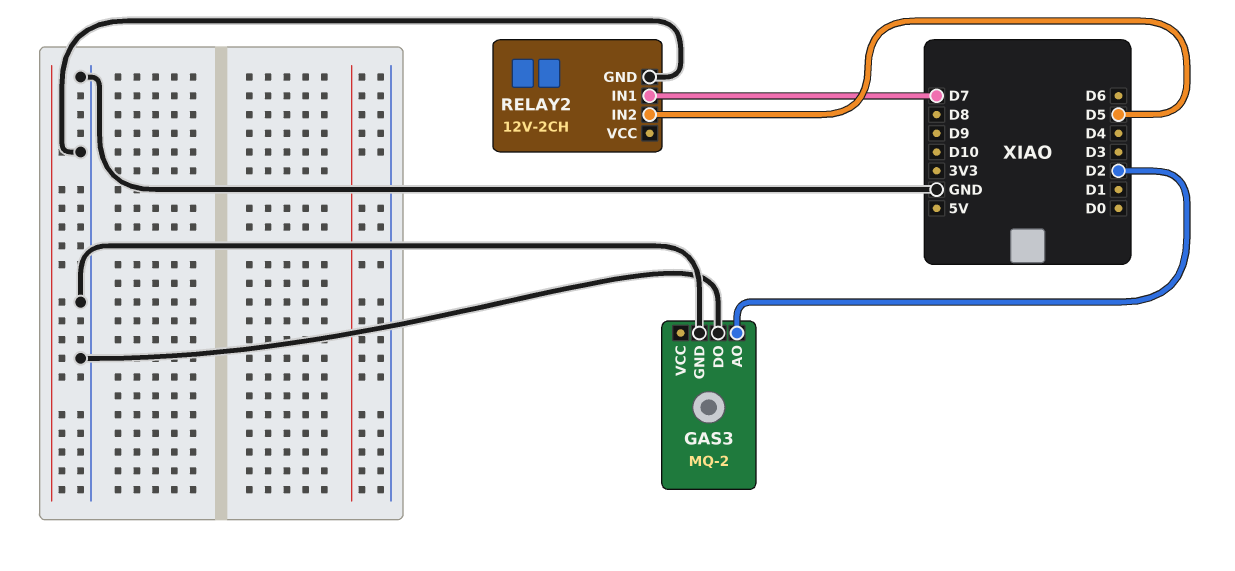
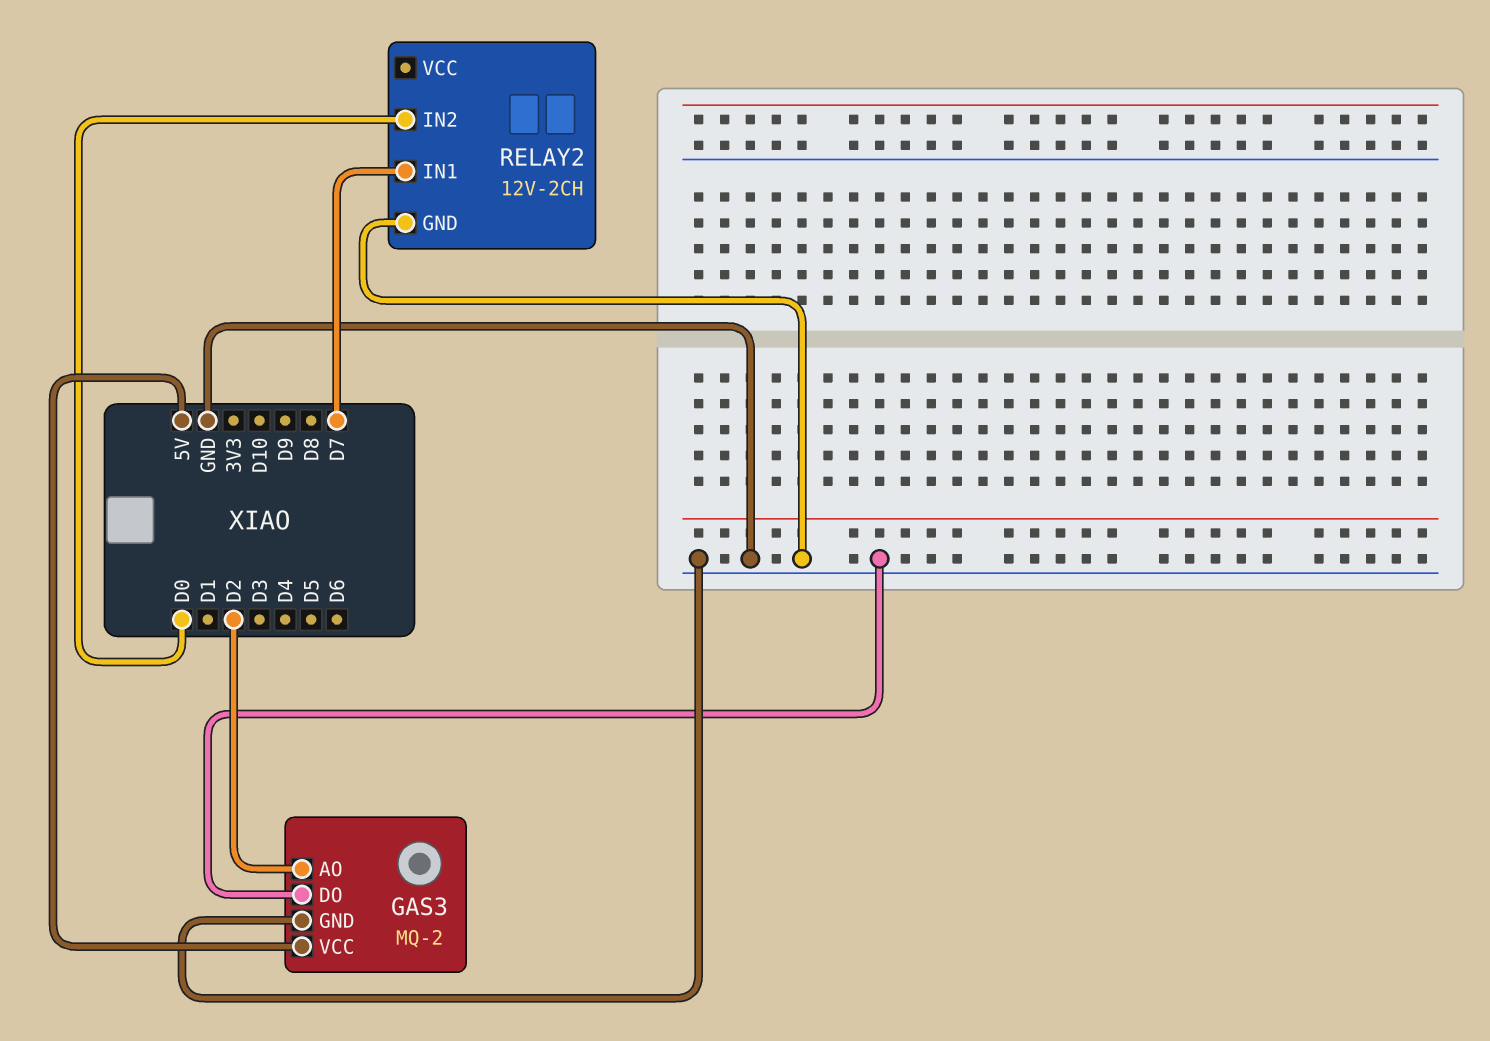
GAS3 pin VCC: none -> 5V
RELAY2 pin IN2: D5 -> D0

